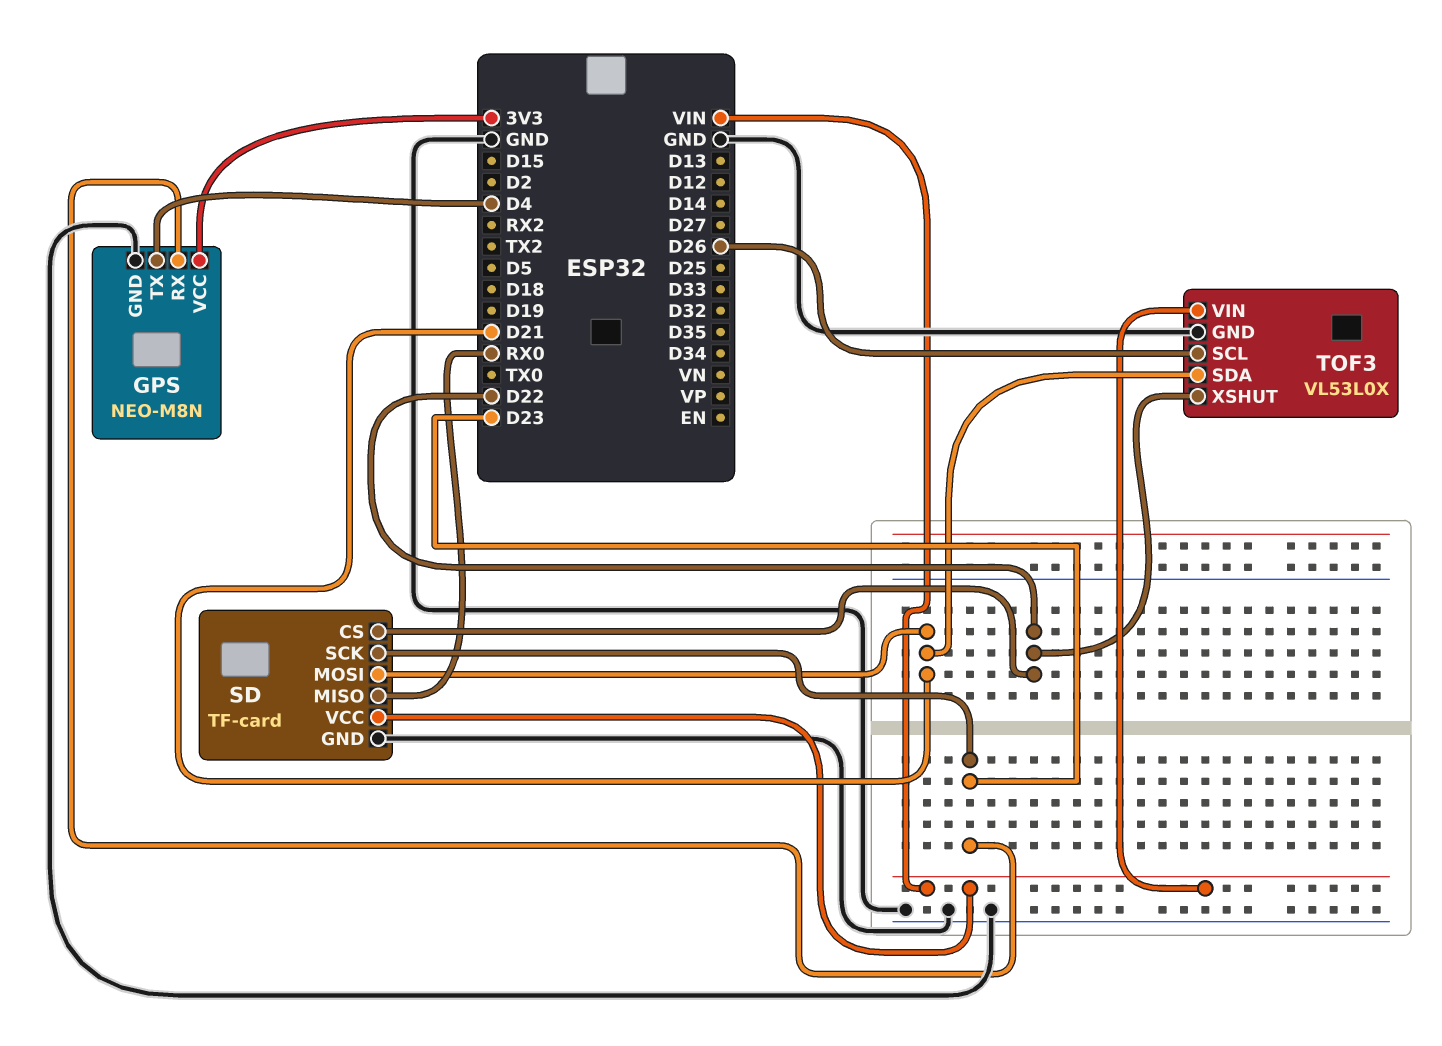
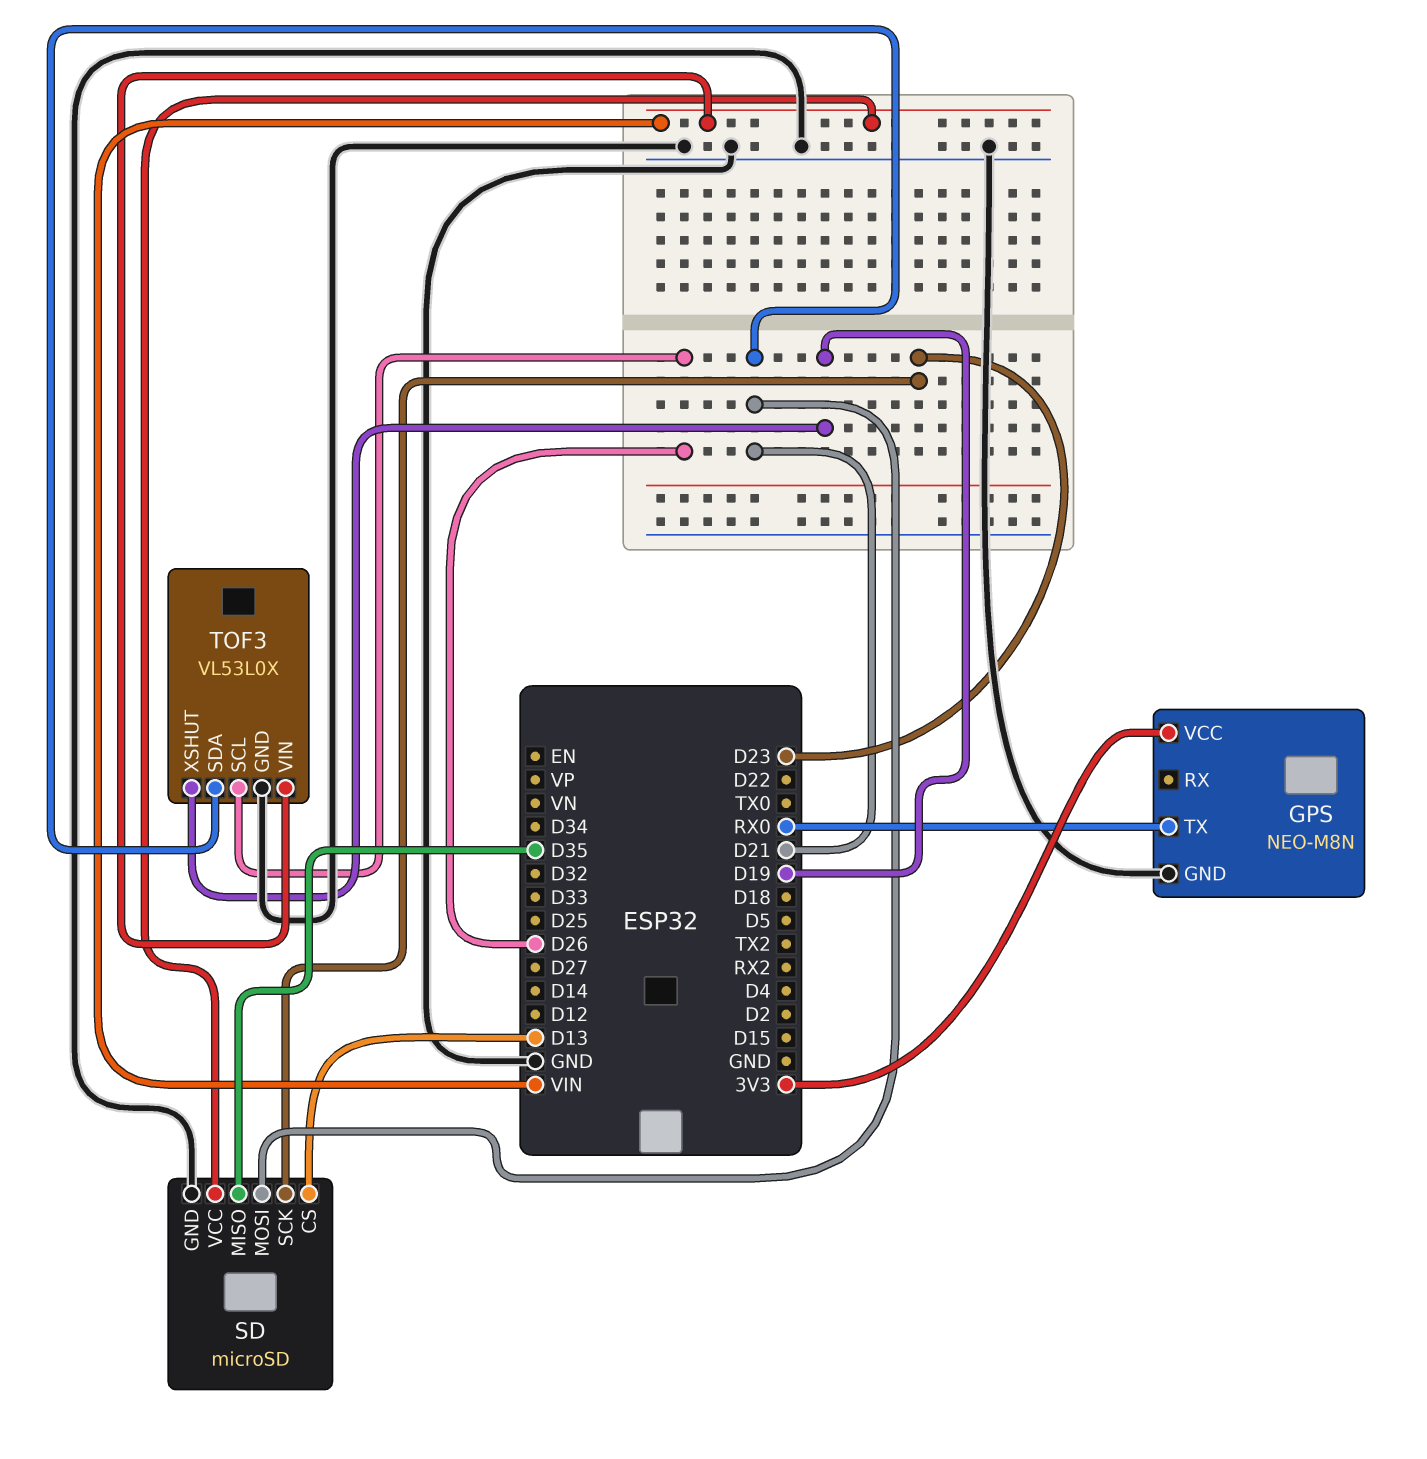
GPS pin RX: D23 -> none
GPS pin TX: D4 -> RX0
SD: TF-card -> microSD
SD pin CS: D22 -> D13
SD pin MISO: RX0 -> D35
TOF3 pin XSHUT: D22 -> D19

